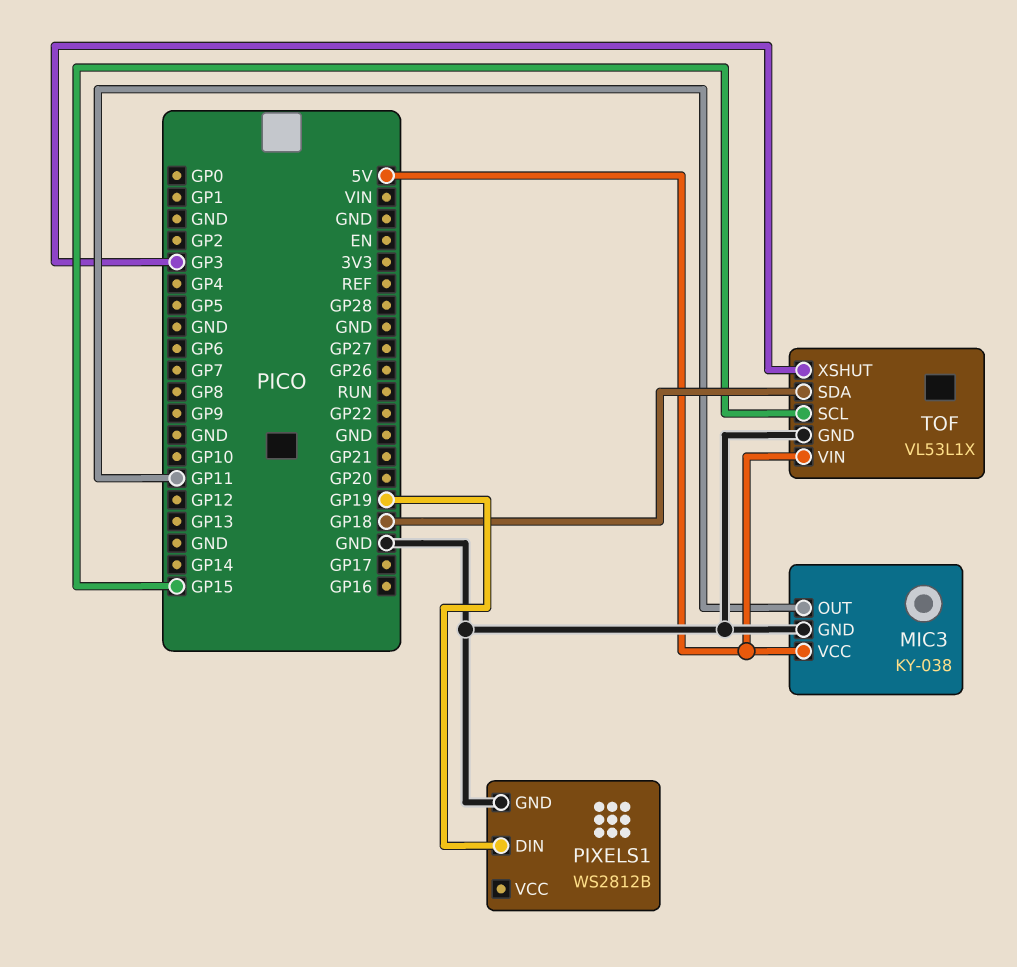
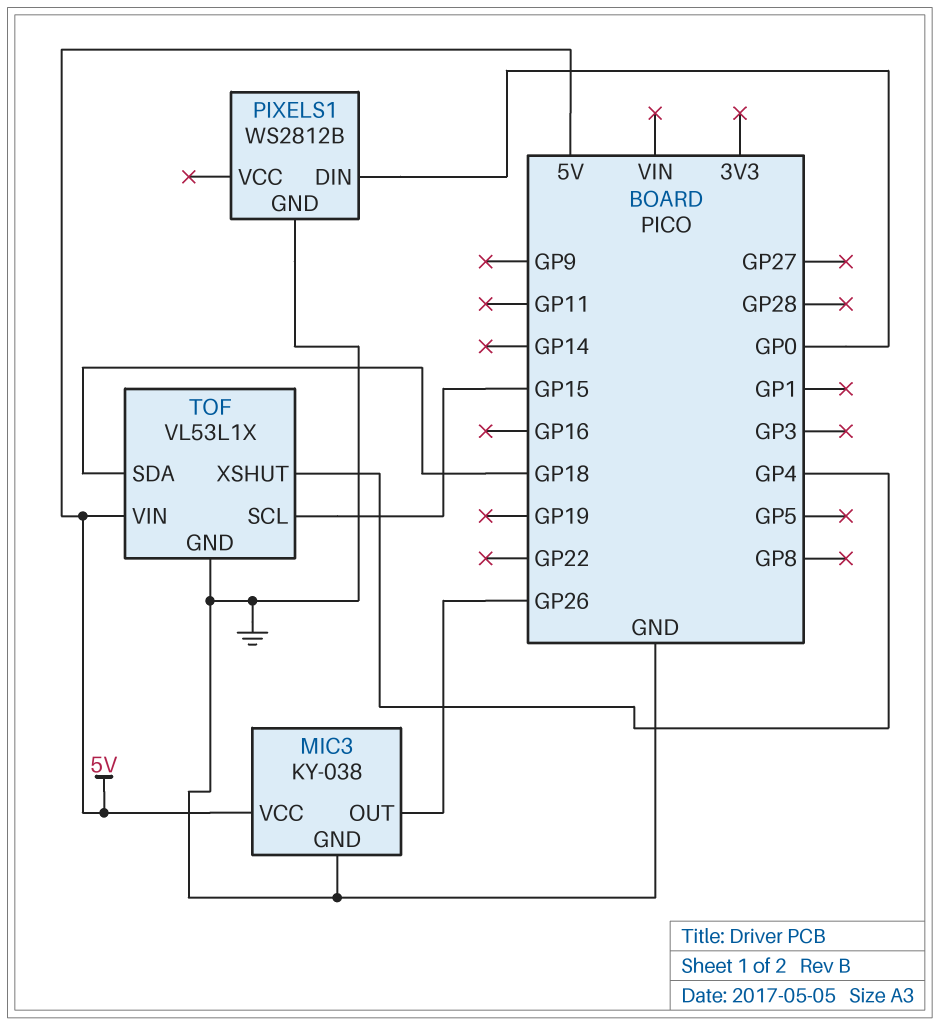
MIC3 pin OUT: GP11 -> GP26
PIXELS1 pin DIN: GP19 -> GP0
TOF pin XSHUT: GP3 -> GP4

